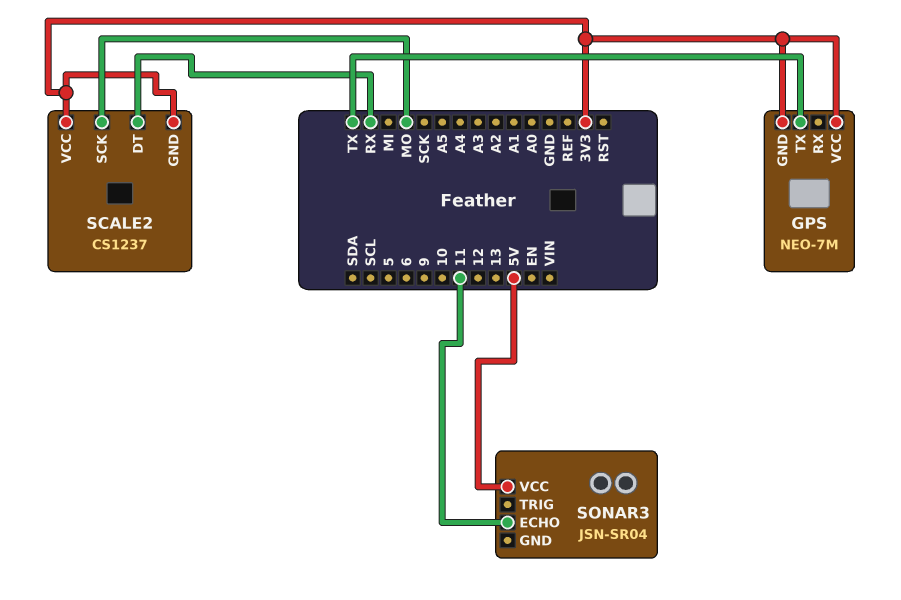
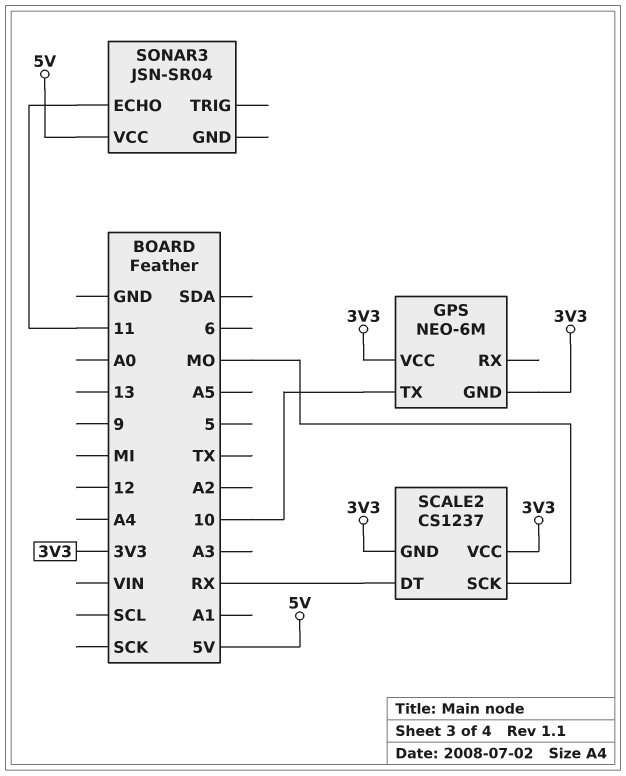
GPS: NEO-7M -> NEO-6M
GPS pin TX: TX -> 10

